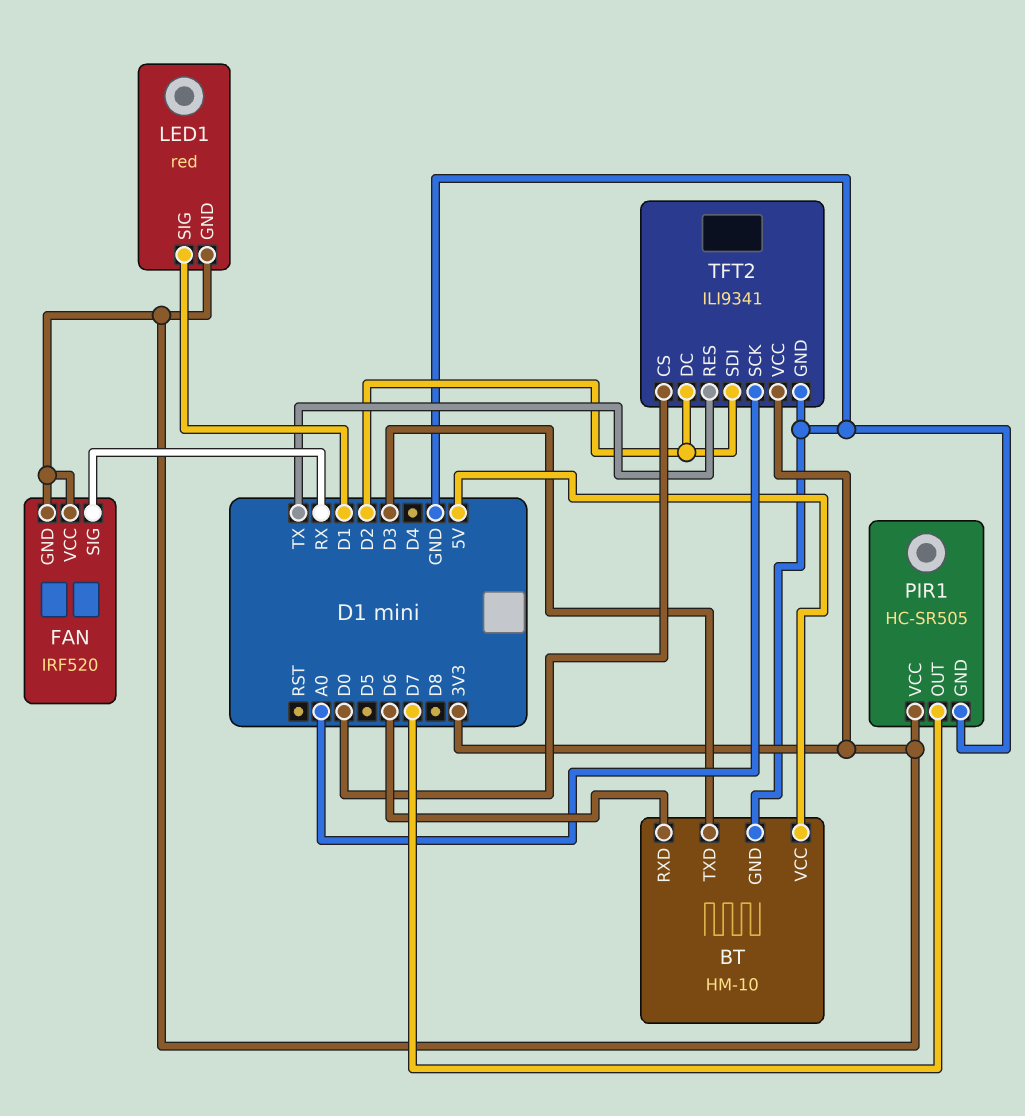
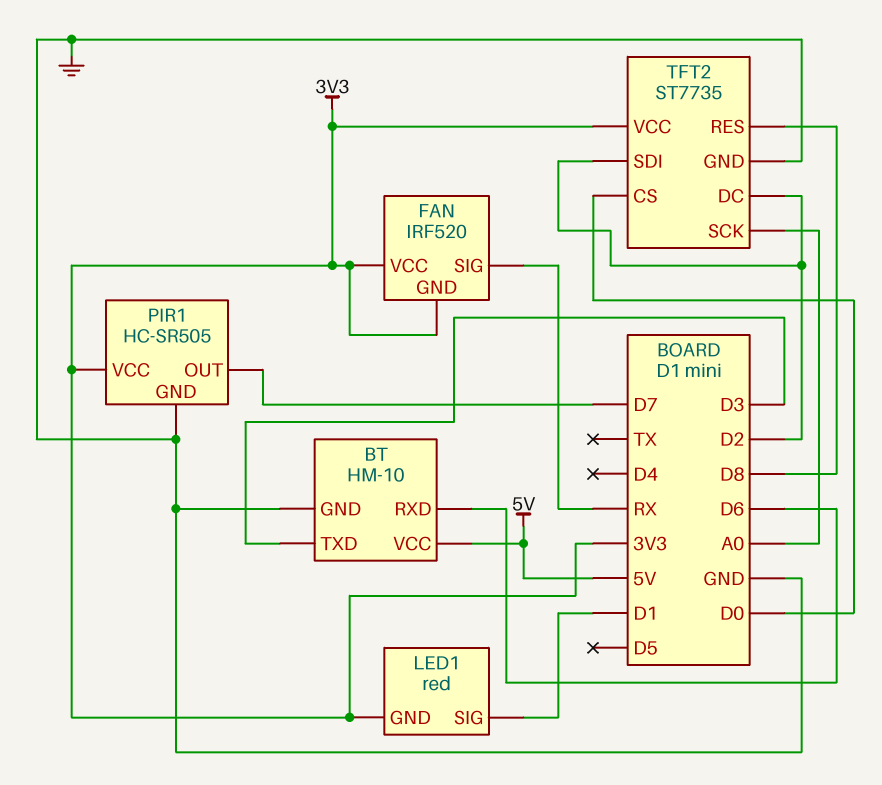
TFT2: ILI9341 -> ST7735
TFT2 pin RES: TX -> D8

